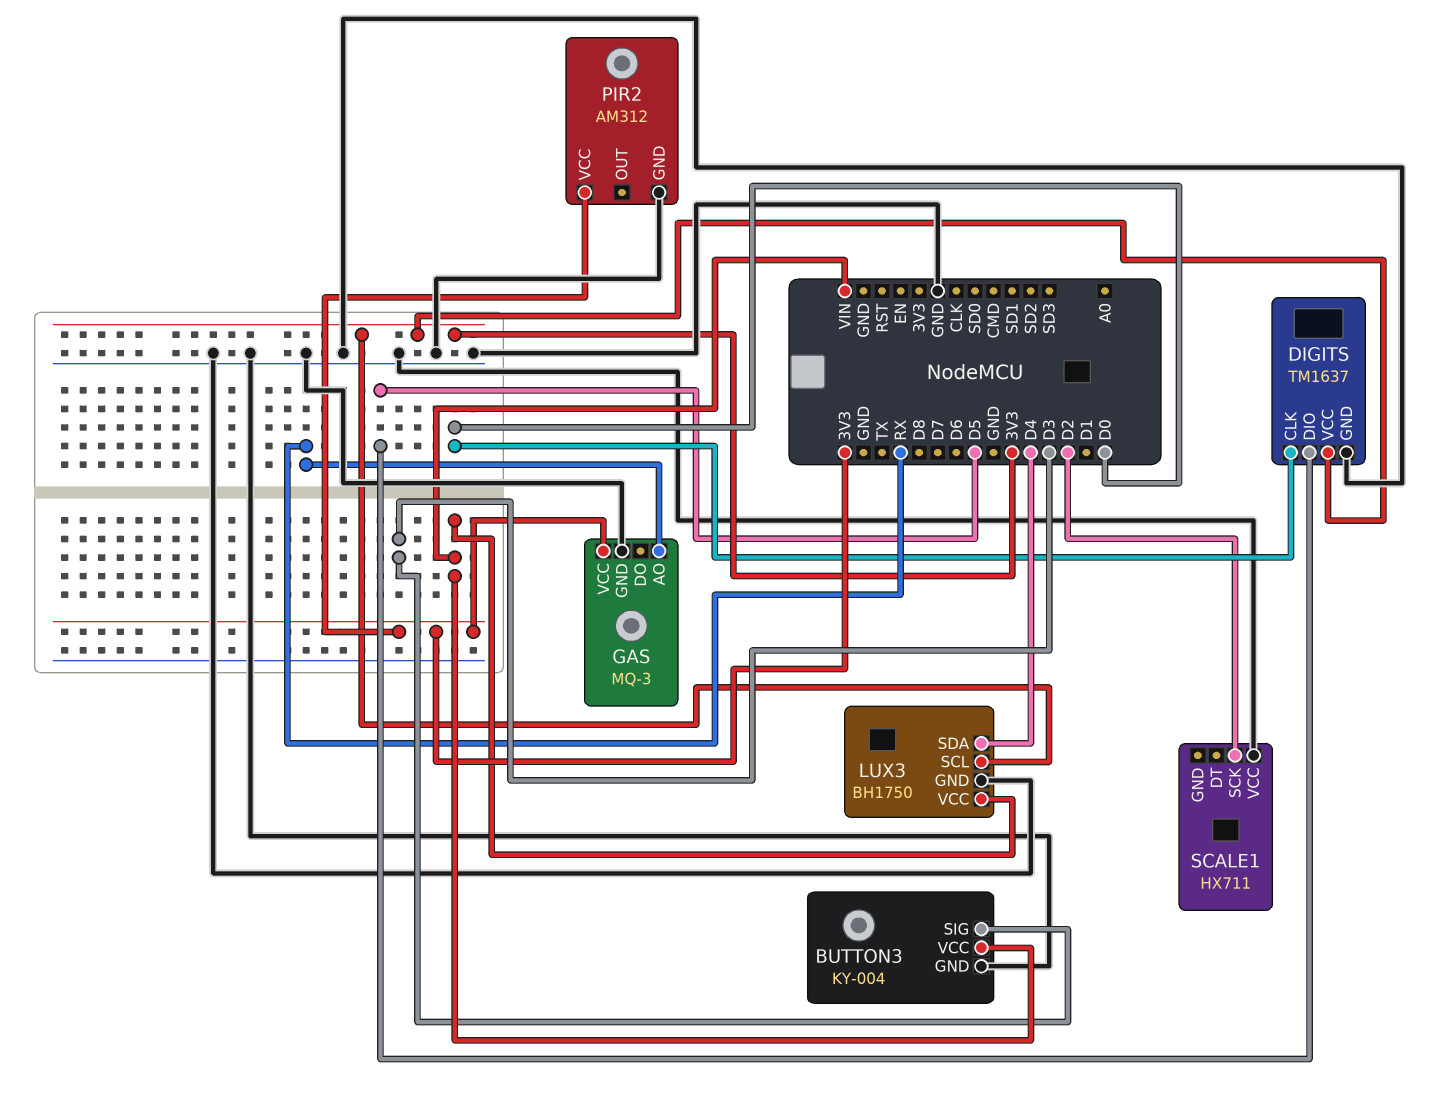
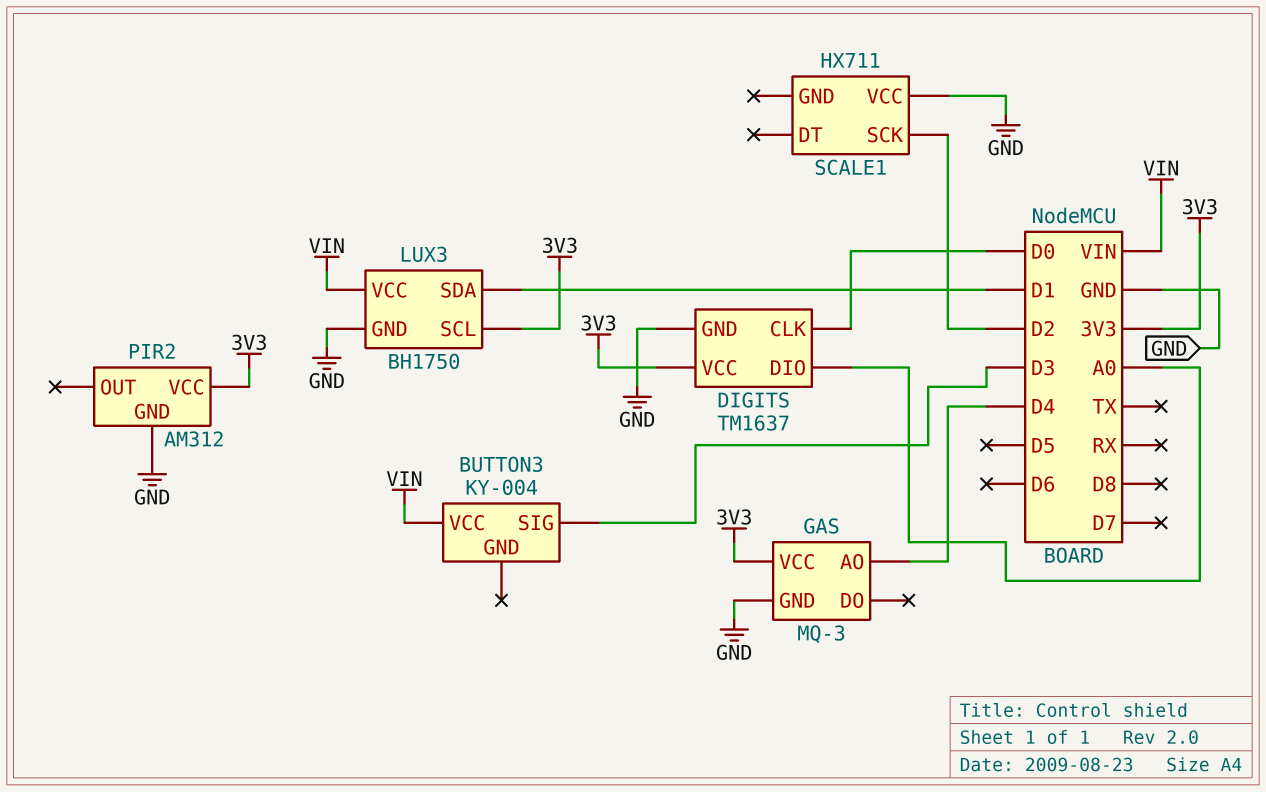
BUTTON3 pin GND: GND -> none
DIGITS pin DIO: D5 -> A0
GAS pin AO: RX -> D4
LUX3 pin SDA: D4 -> D1

